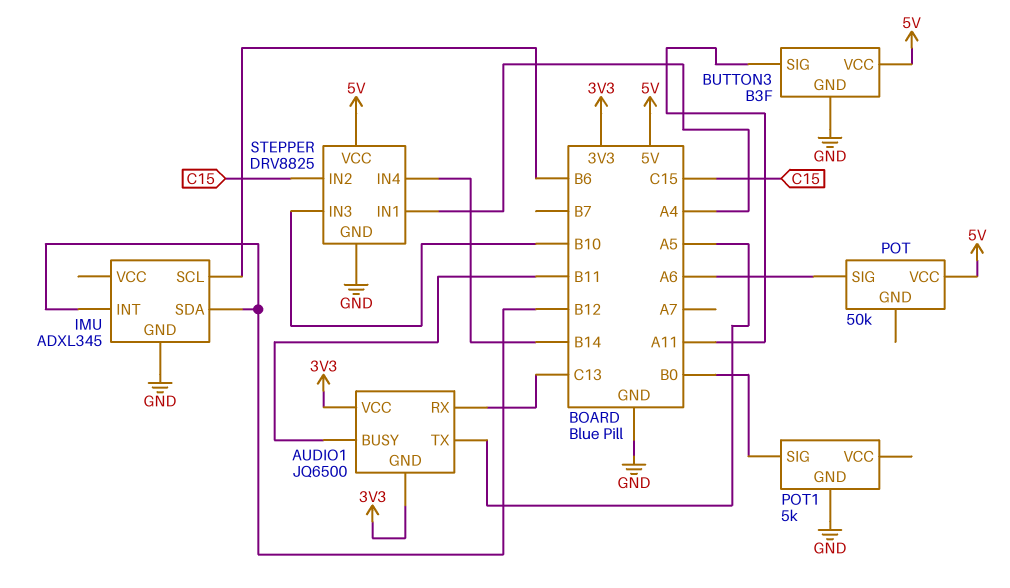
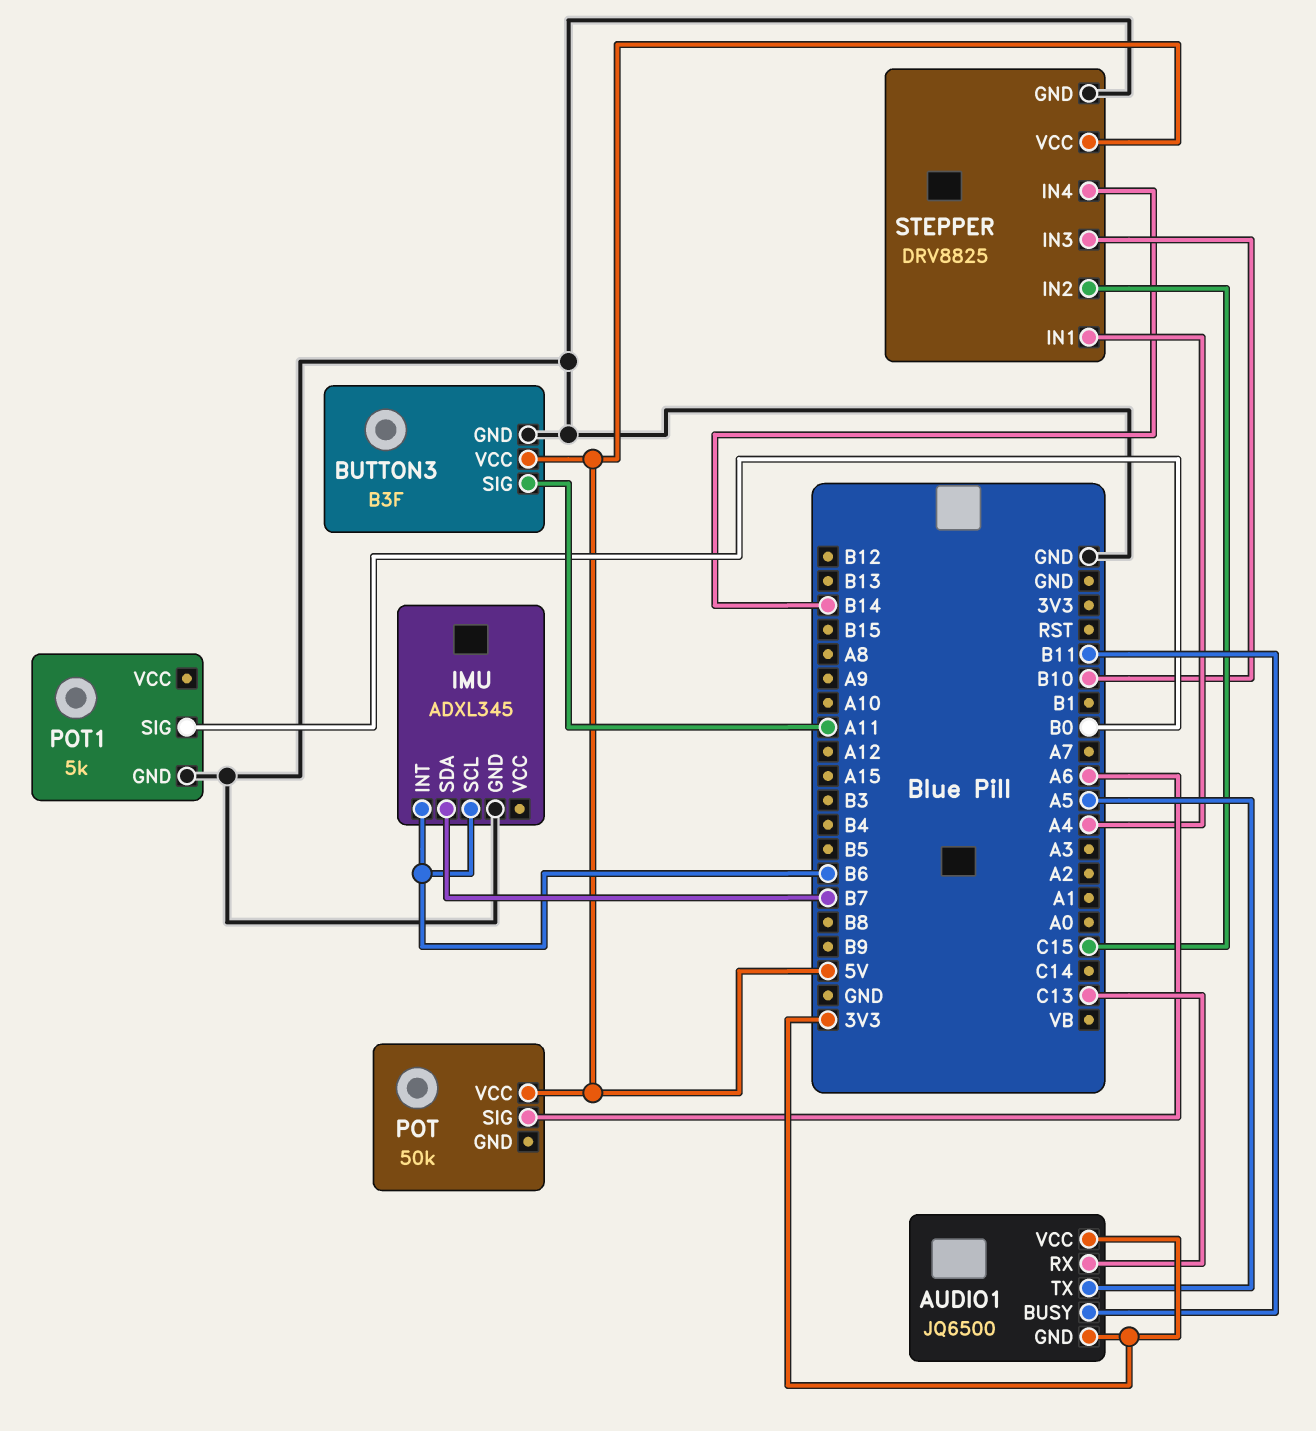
IMU pin INT: B12 -> B6
IMU pin SDA: B12 -> B7

